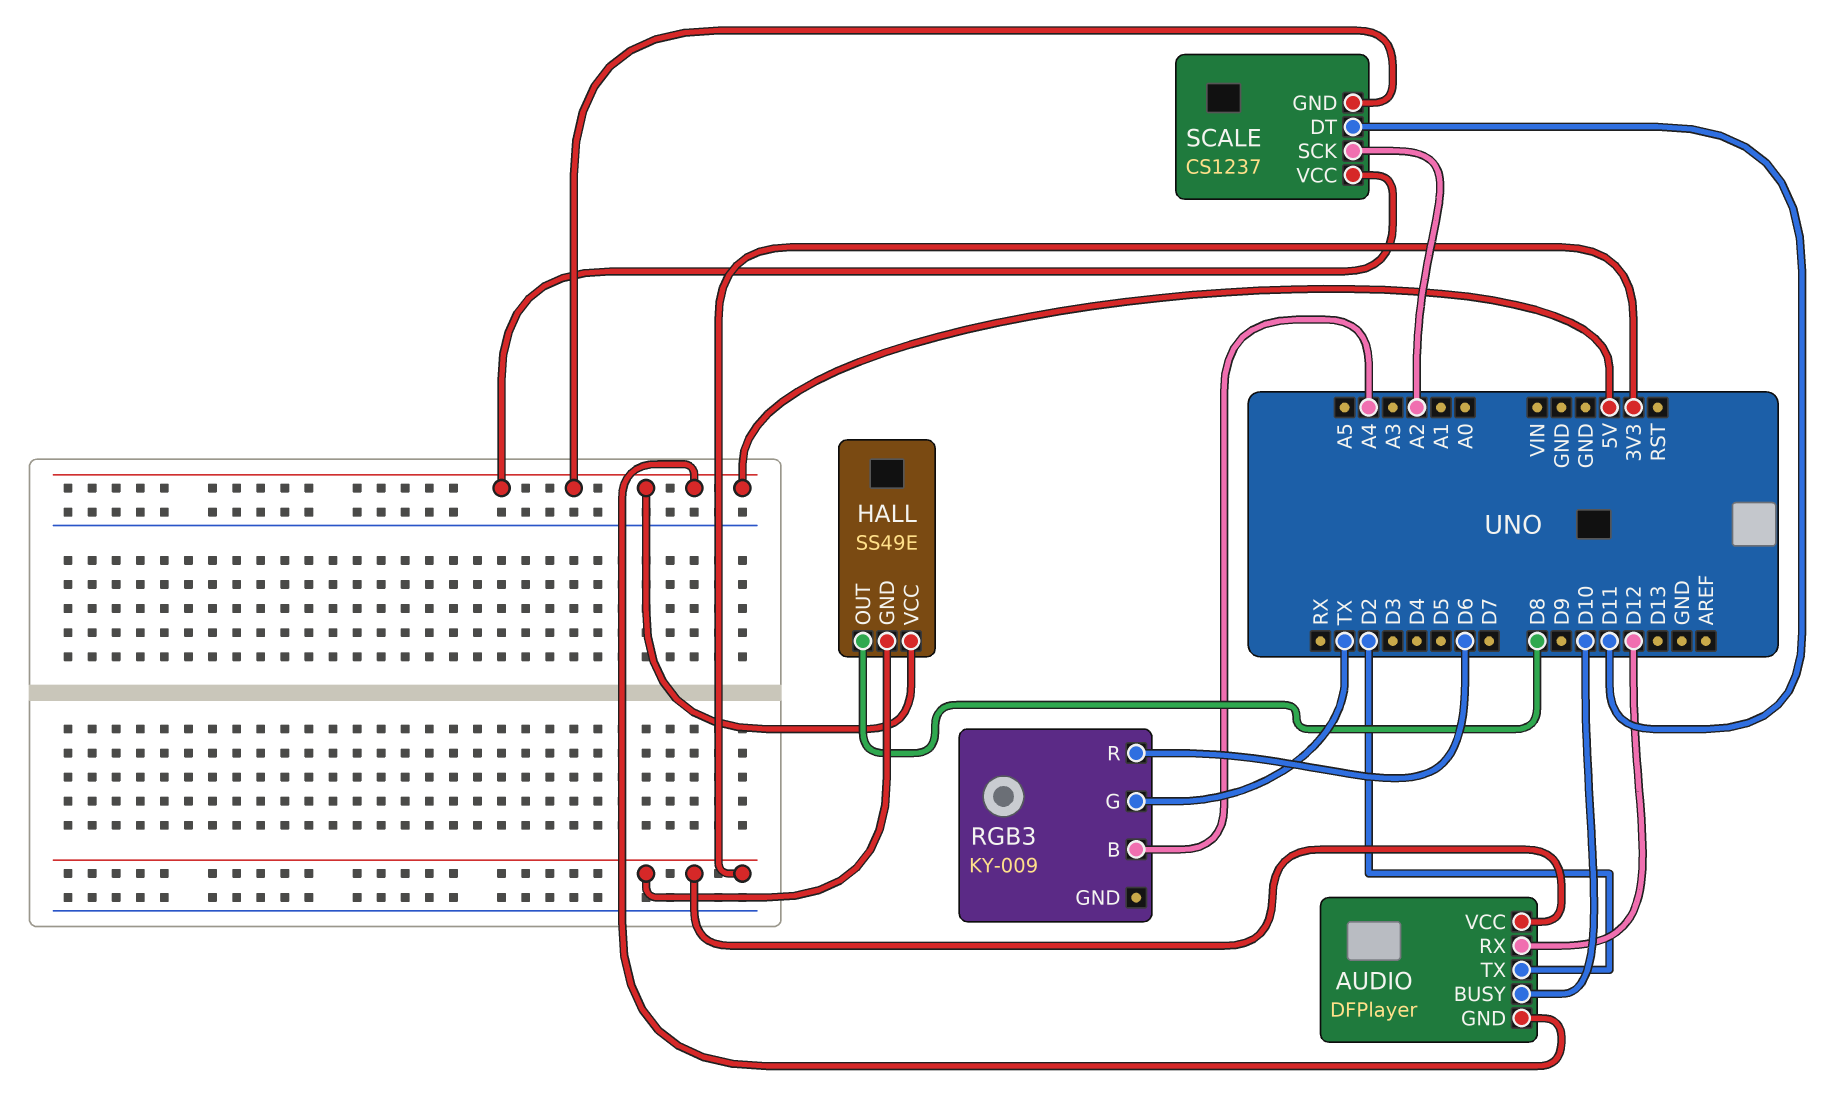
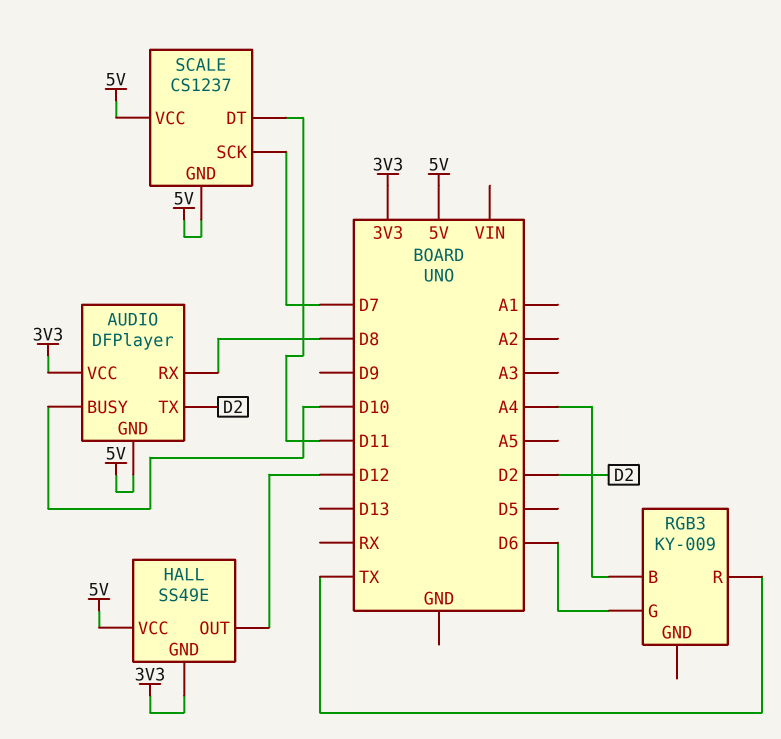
AUDIO pin RX: D12 -> D8
HALL pin OUT: D8 -> D12
RGB3 pin G: TX -> D6
RGB3 pin R: D6 -> TX
SCALE pin SCK: A2 -> D7

